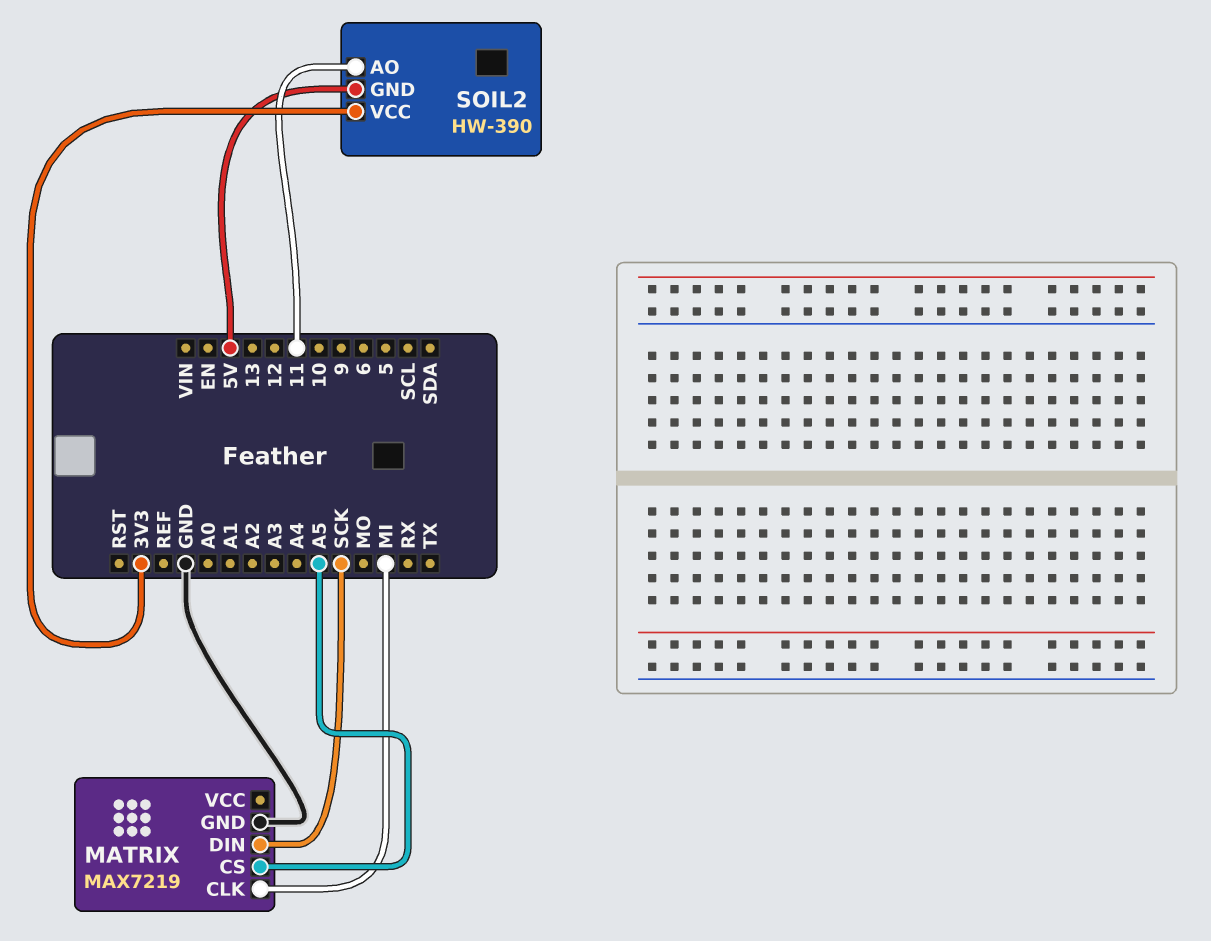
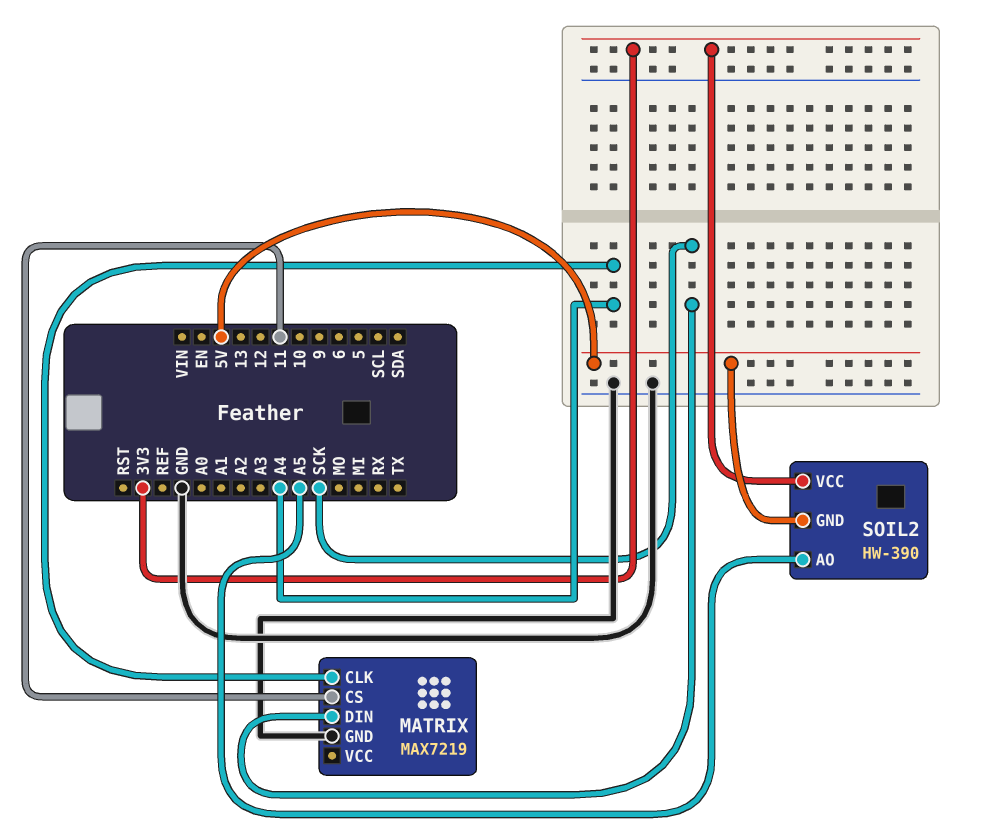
MATRIX pin CLK: MI -> A4
MATRIX pin CS: A5 -> 11
SOIL2 pin AO: 11 -> A5

